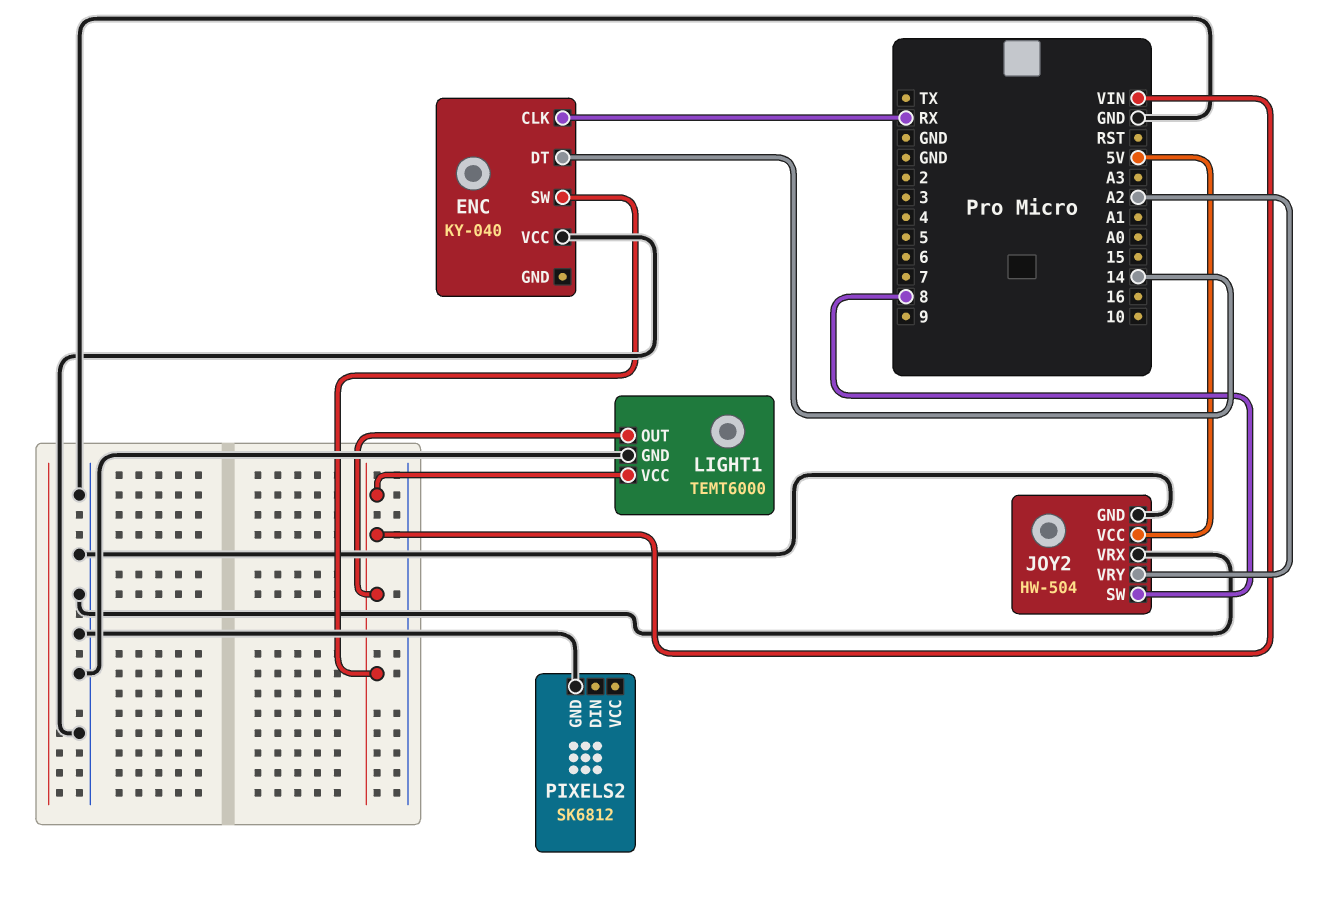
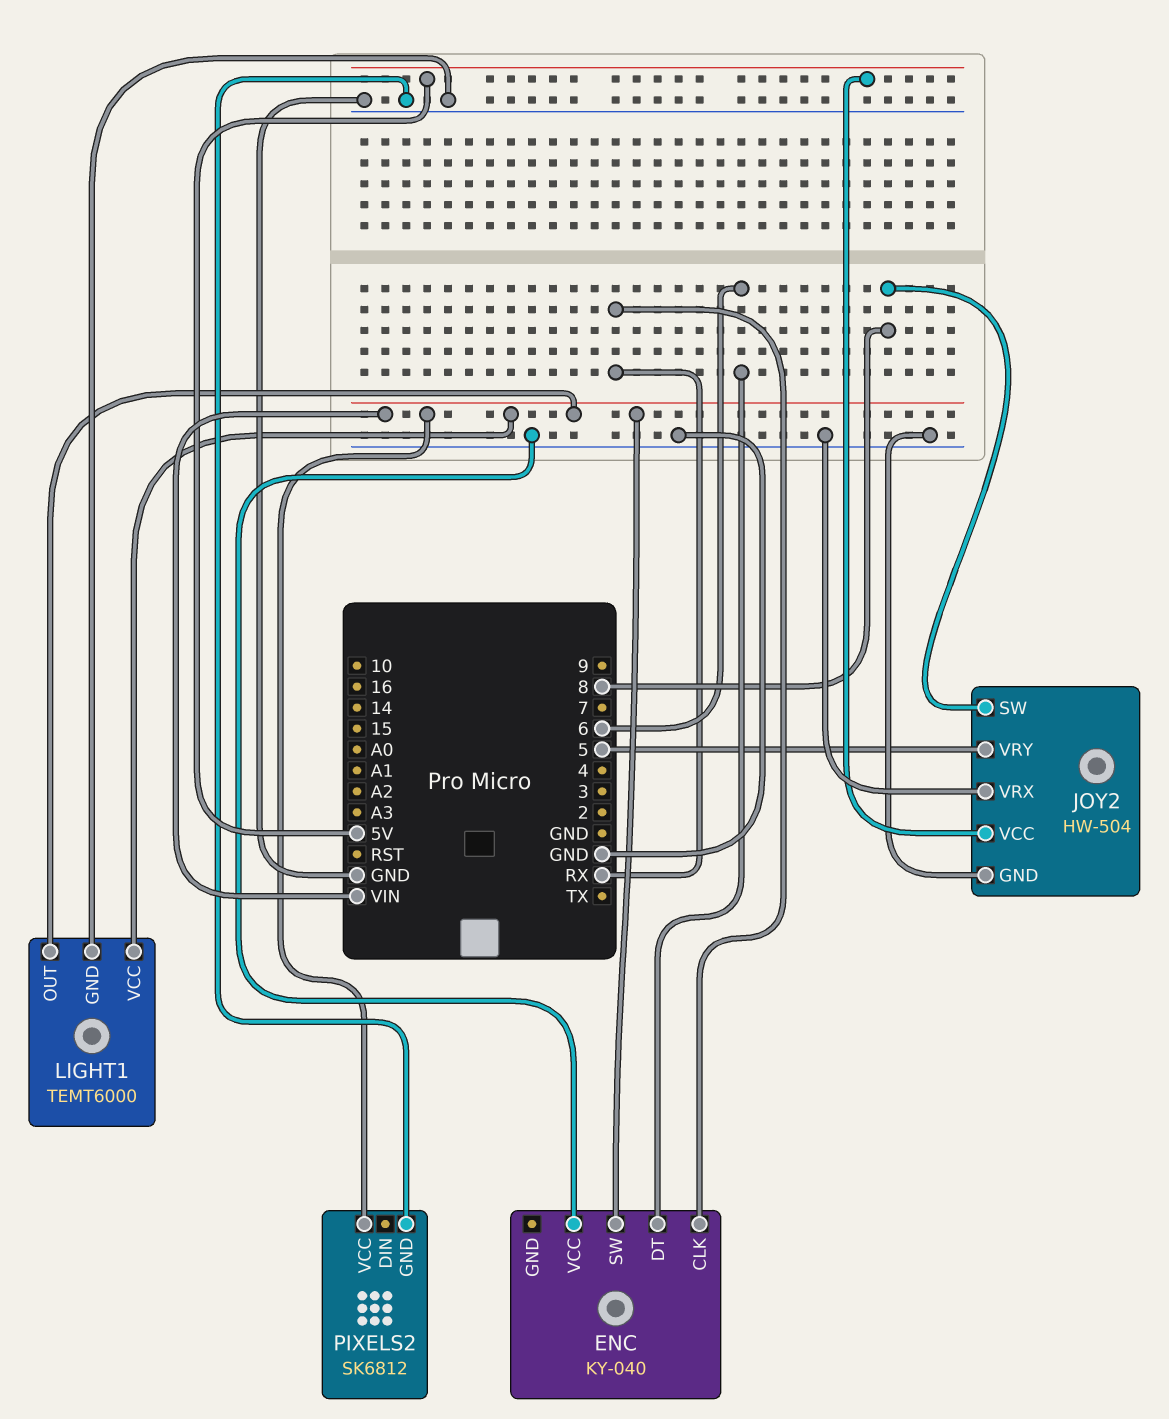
ENC pin DT: 14 -> 6
JOY2 pin VRY: A2 -> 5
PIXELS2 pin VCC: none -> VIN

